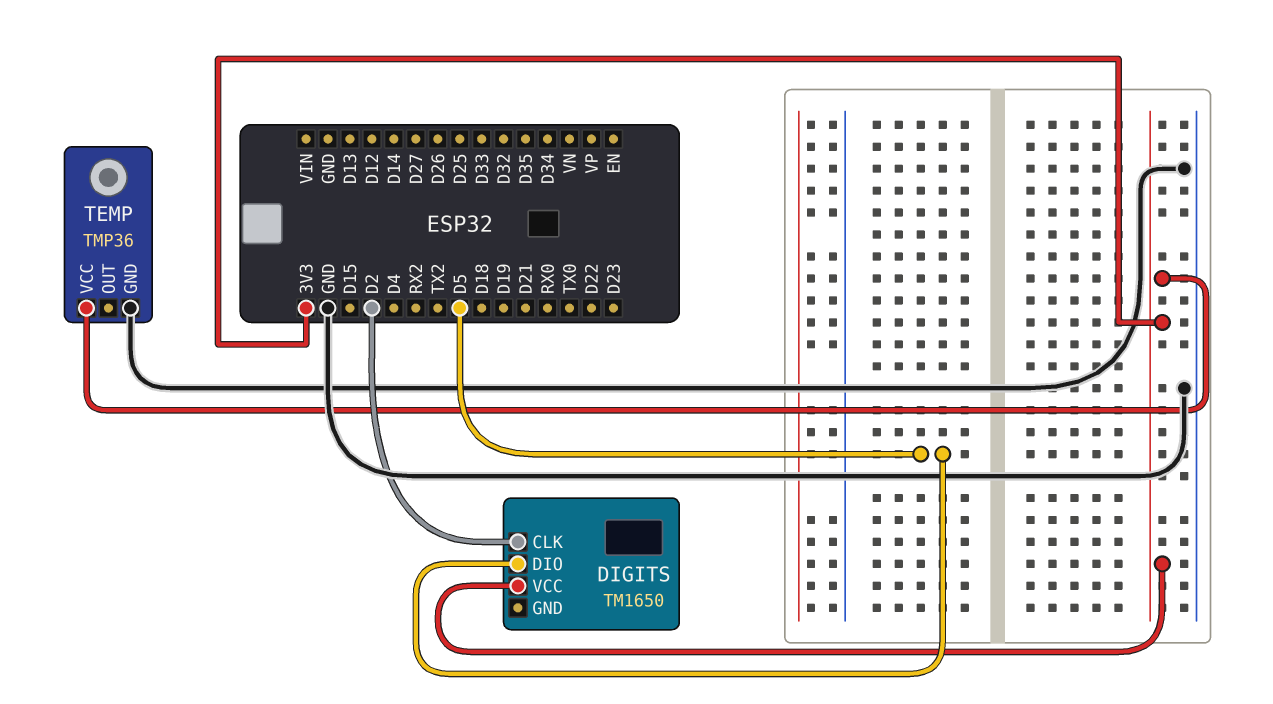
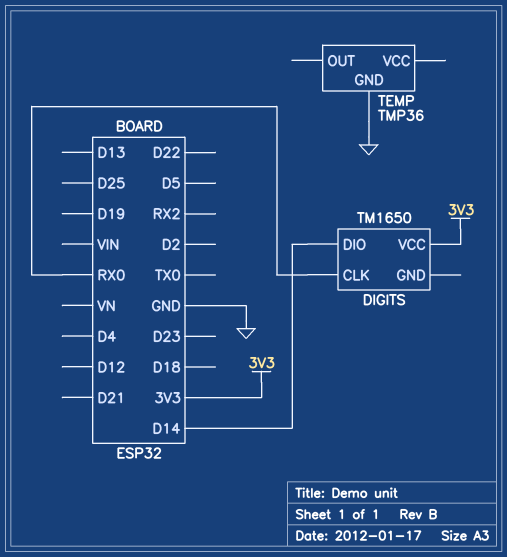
DIGITS pin CLK: D2 -> RX0
DIGITS pin DIO: D5 -> D14
TEMP pin VCC: 3V3 -> none

